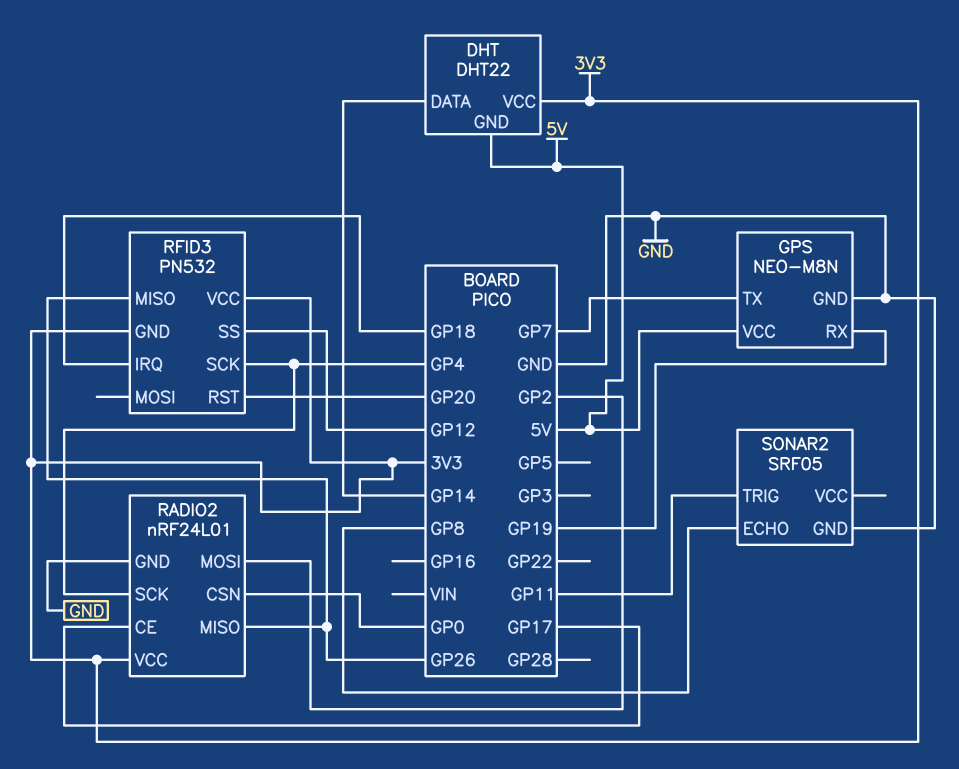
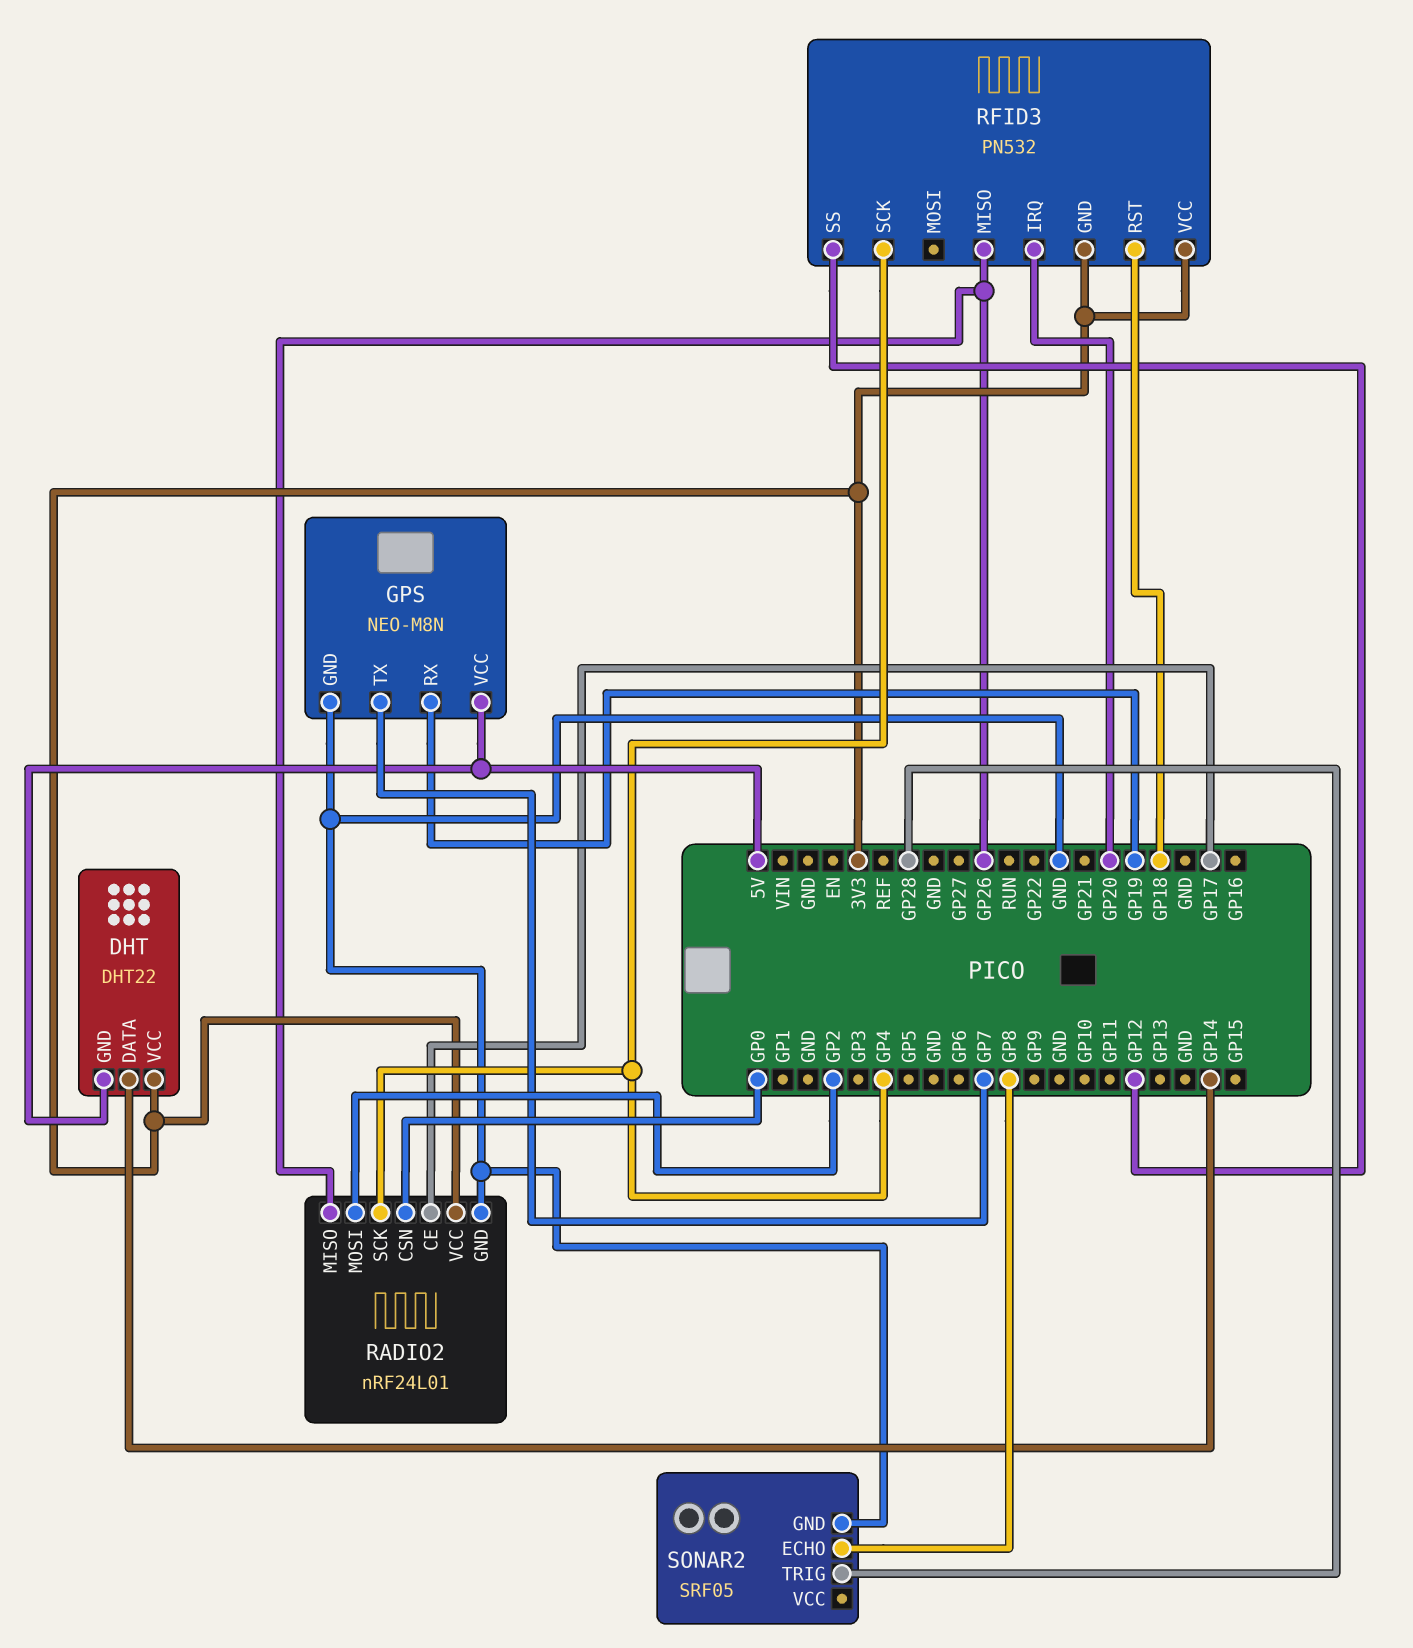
RFID3 pin IRQ: GP18 -> GP20
RFID3 pin RST: GP20 -> GP18
SONAR2 pin TRIG: GP11 -> GP28

